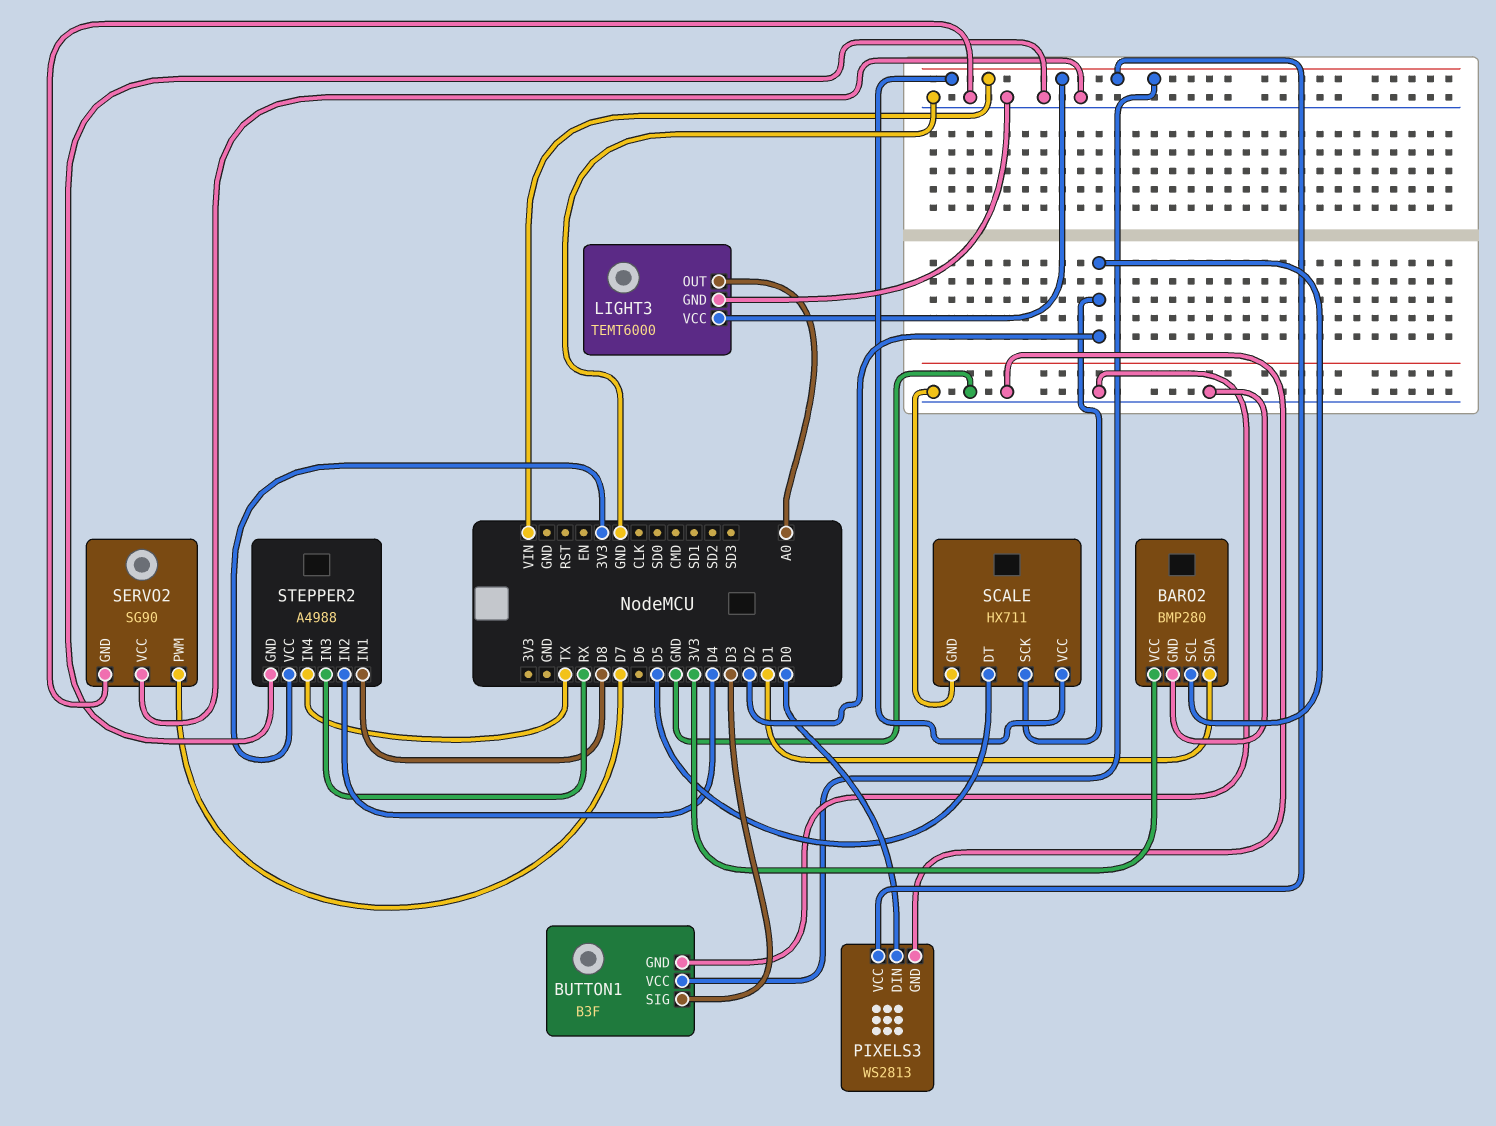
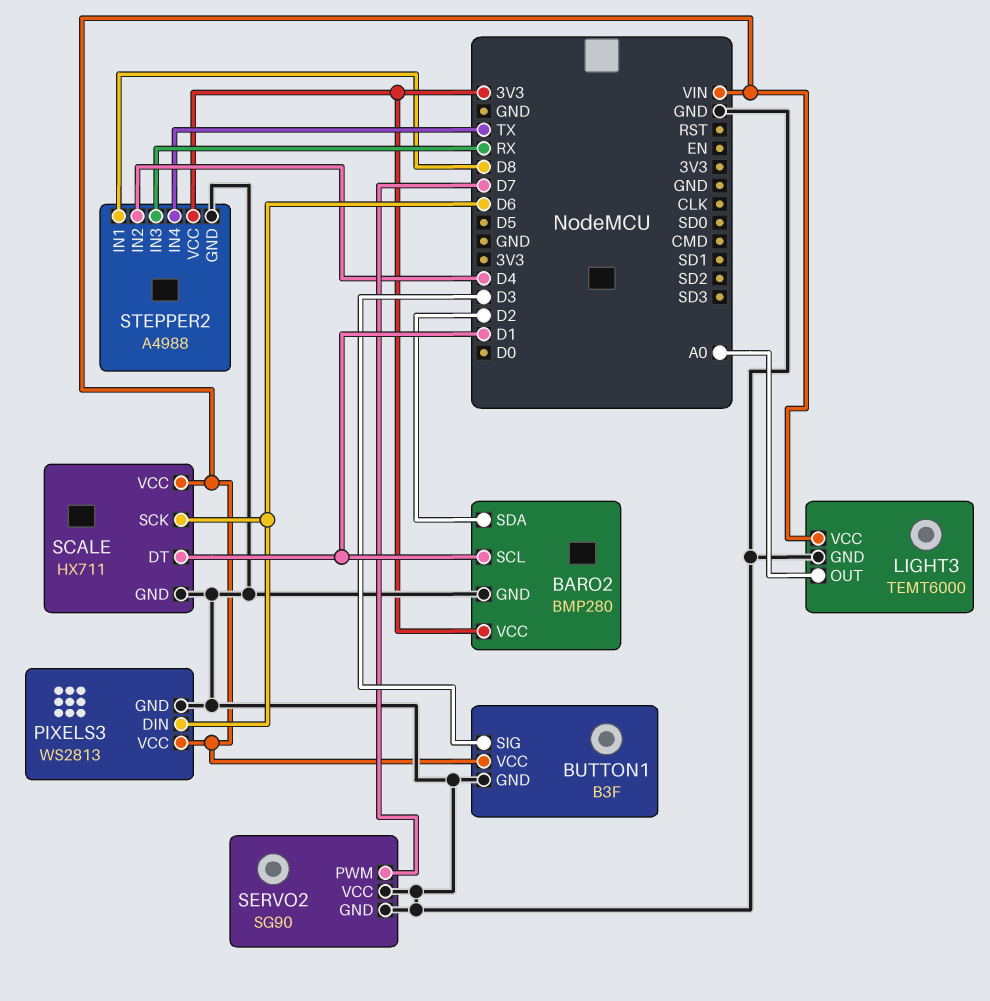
BARO2 pin SCL: D2 -> D1
BARO2 pin SDA: D1 -> D2
PIXELS3 pin DIN: D0 -> D6
SCALE pin DT: D5 -> D1
SCALE pin SCK: D2 -> D6

